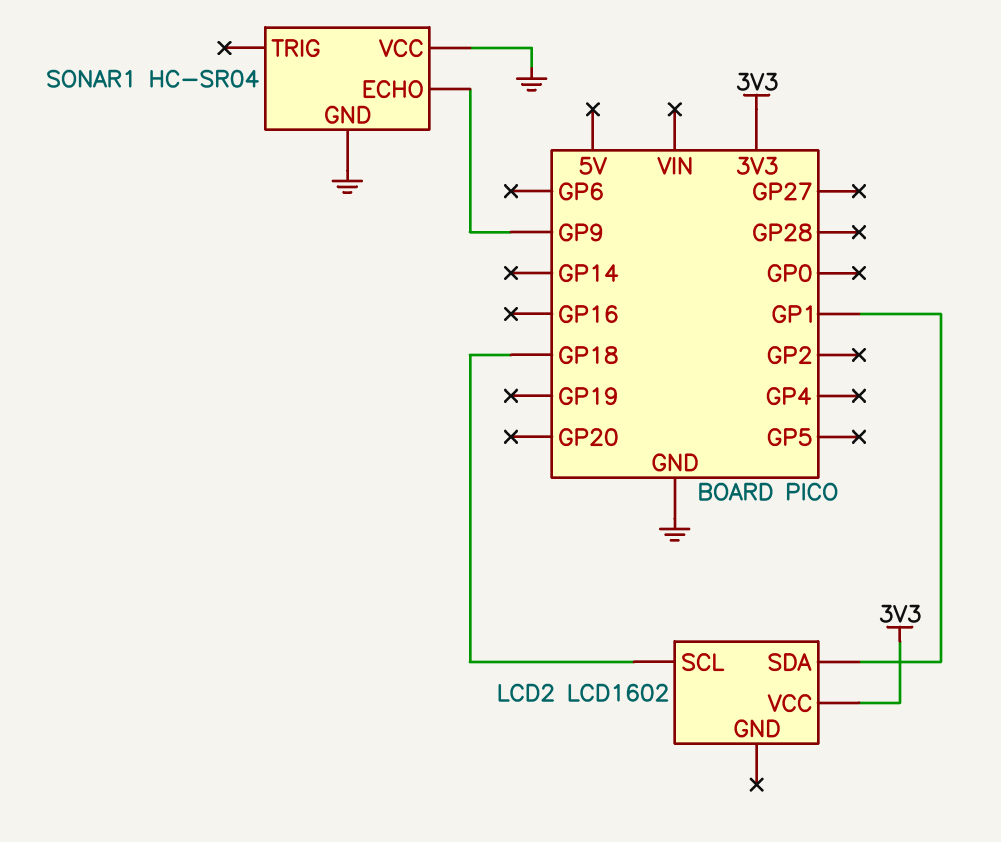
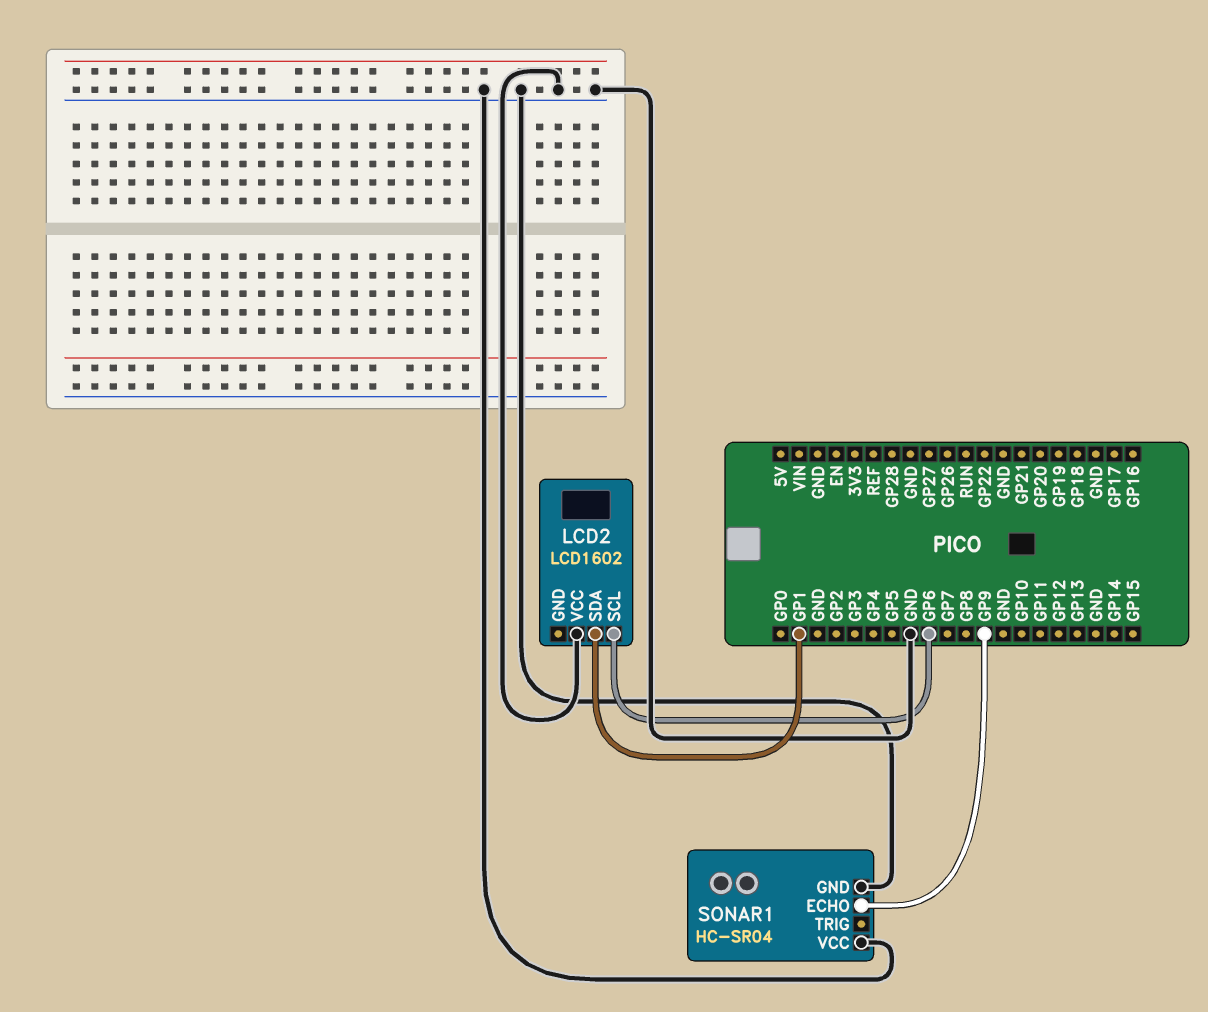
LCD2 pin SCL: GP18 -> GP6
LCD2 pin VCC: 3V3 -> GND

